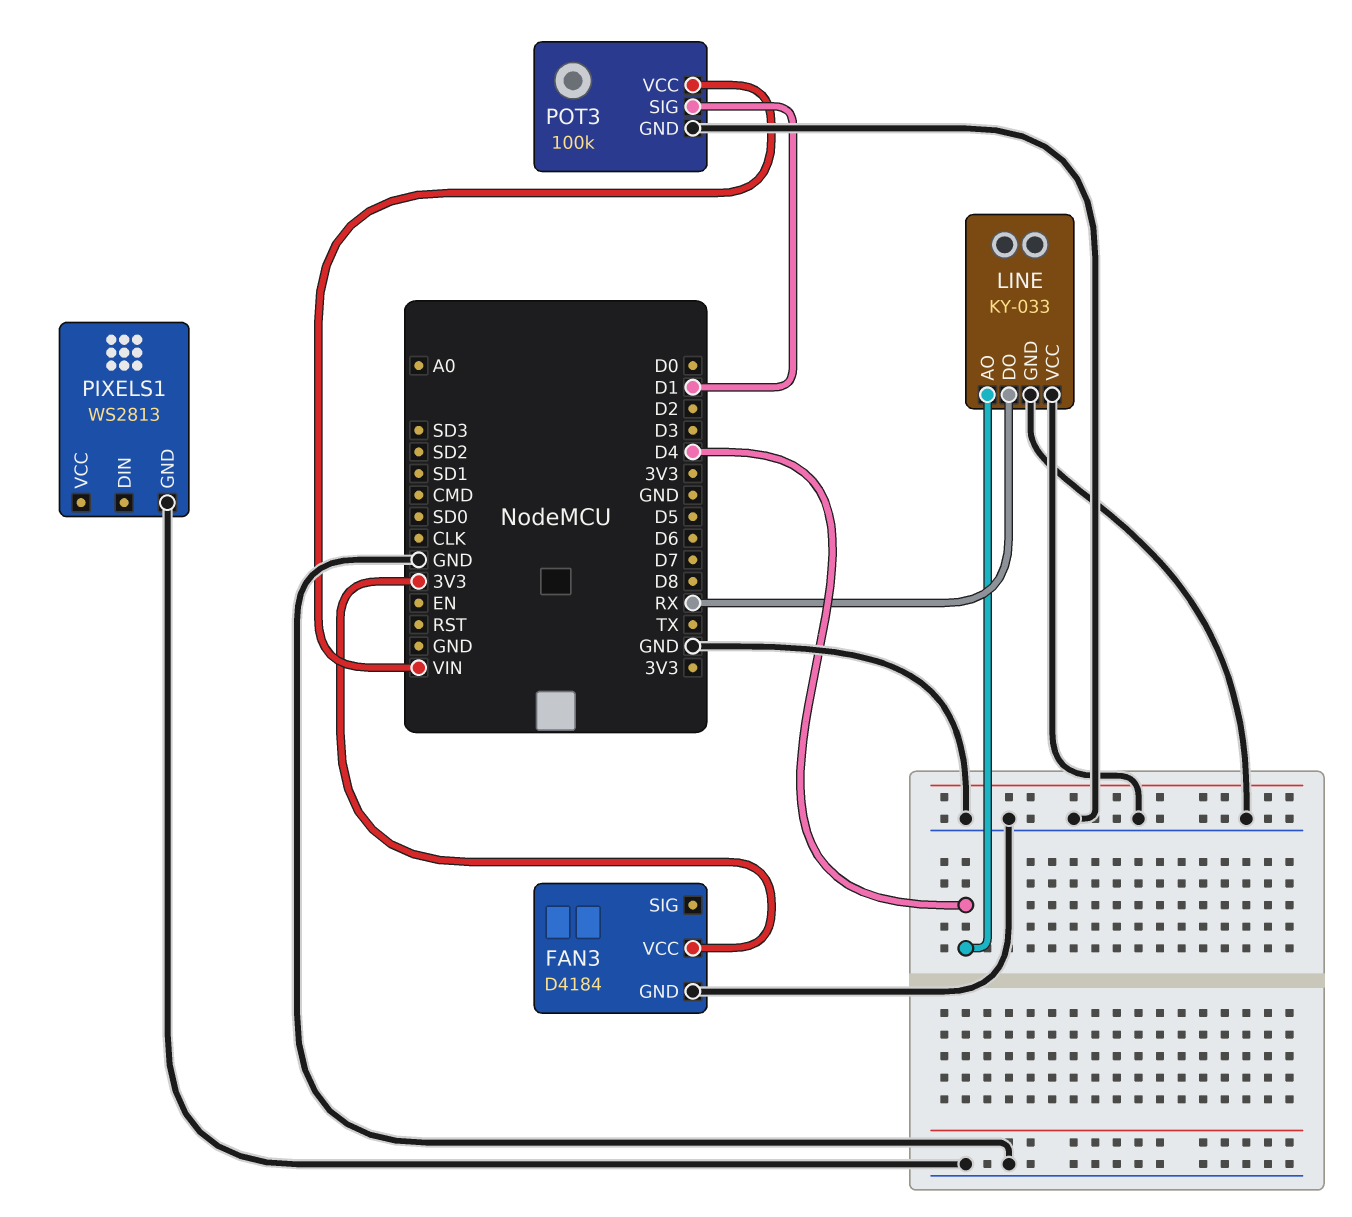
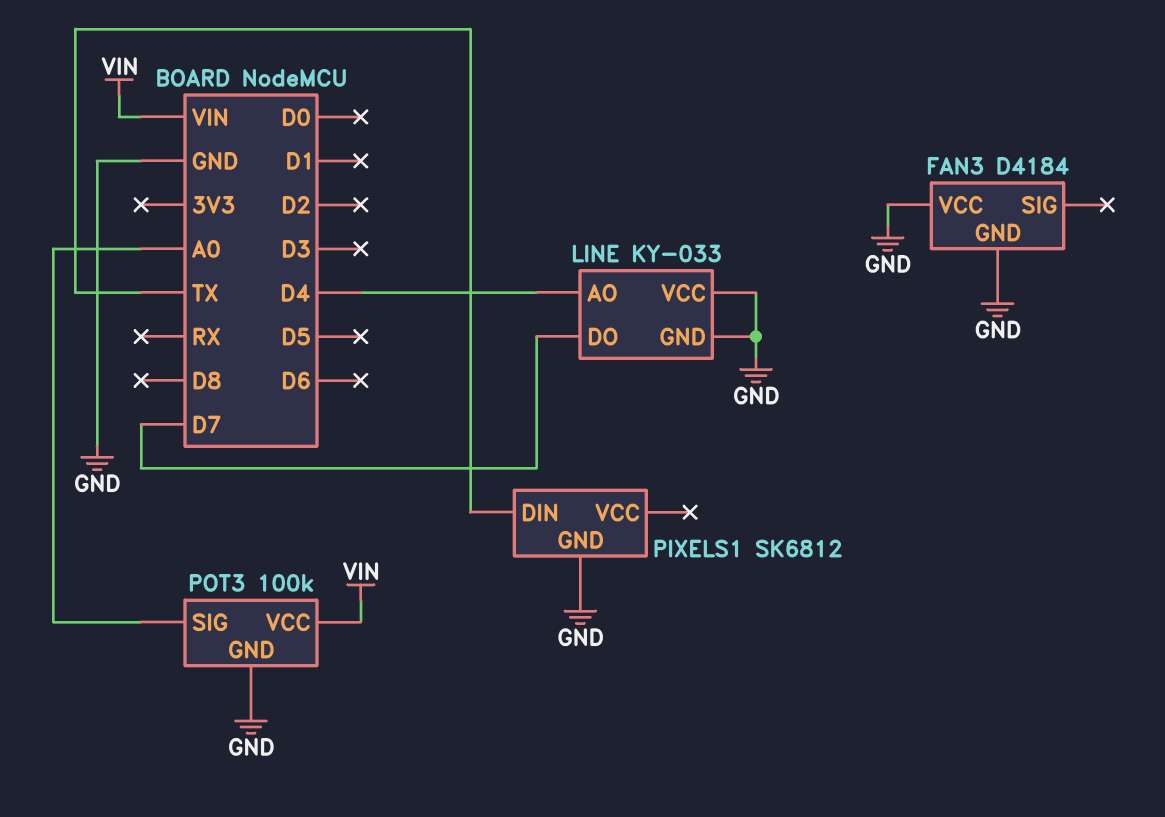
FAN3 pin VCC: 3V3 -> GND
LINE pin DO: RX -> D7
PIXELS1: WS2813 -> SK6812
PIXELS1 pin DIN: none -> TX
POT3 pin SIG: D1 -> A0

